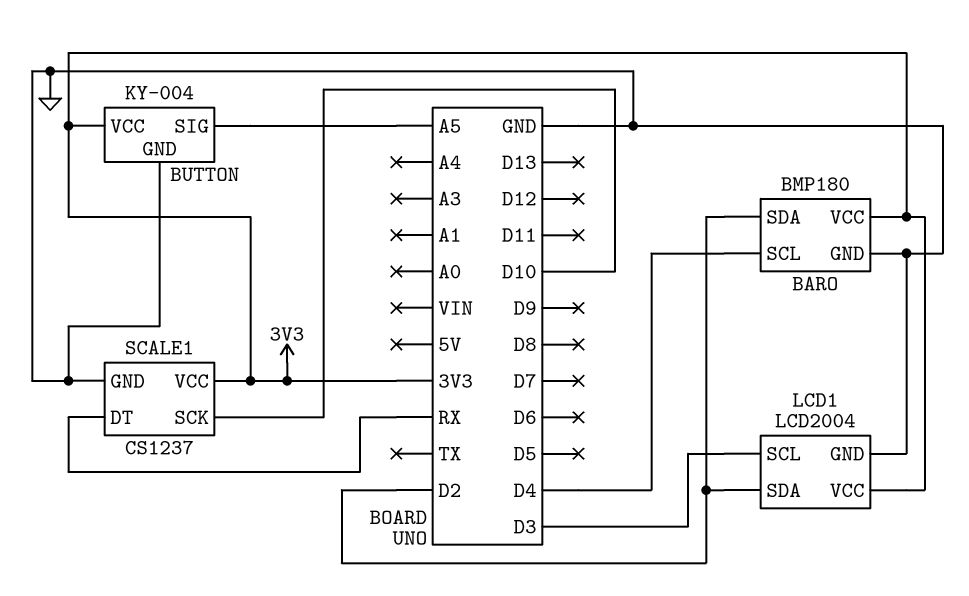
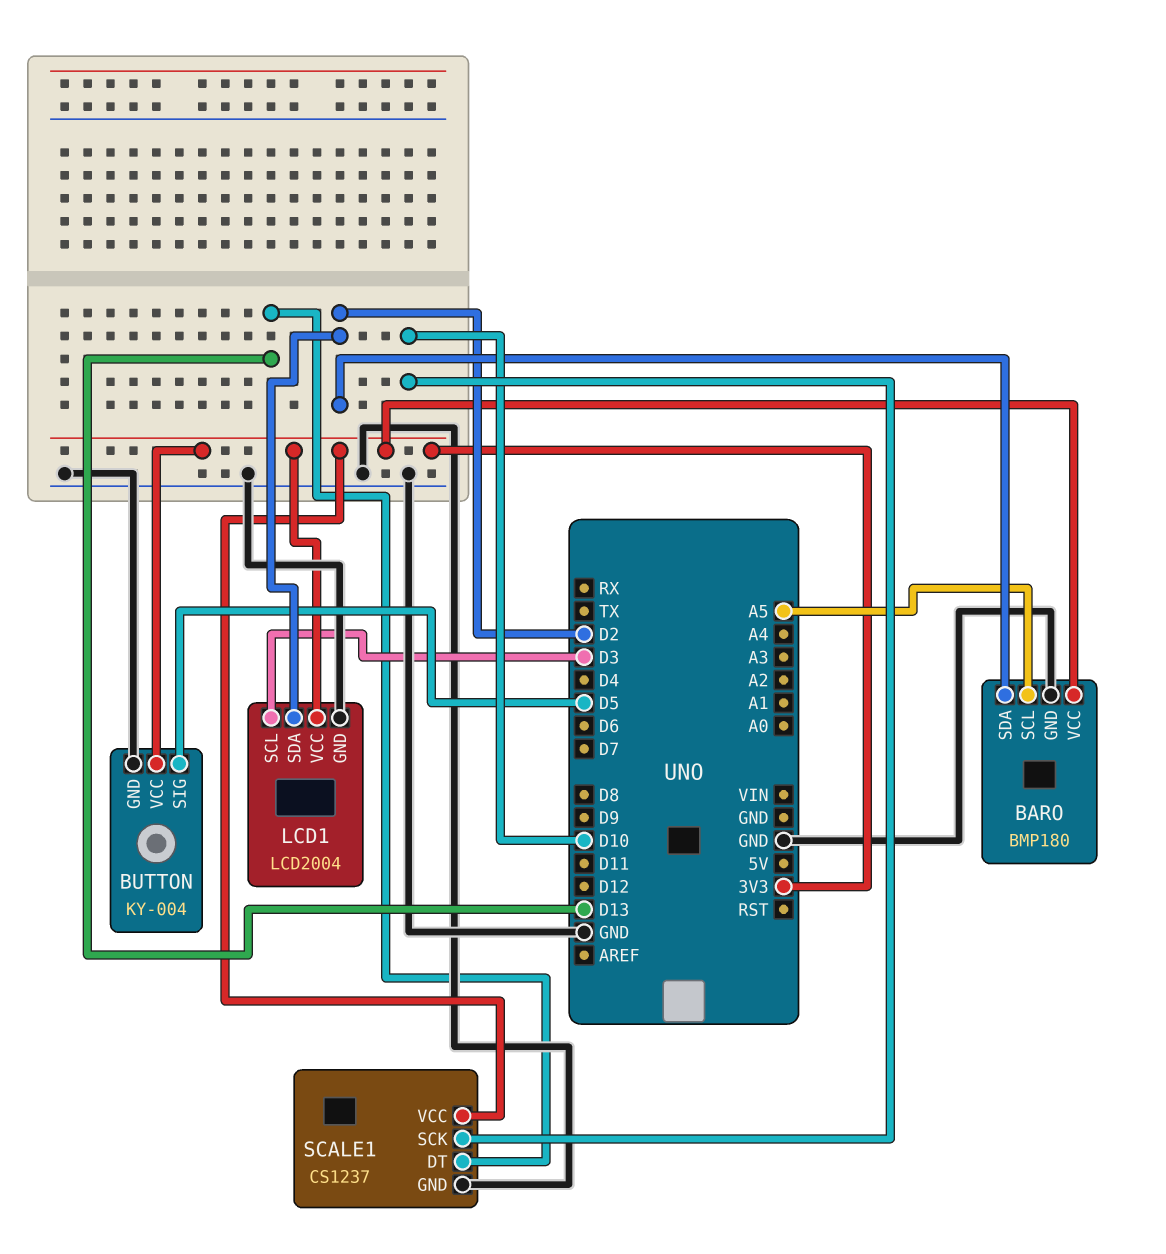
BARO pin SCL: D4 -> A5
BUTTON pin SIG: A5 -> D5
SCALE1 pin DT: RX -> D13

